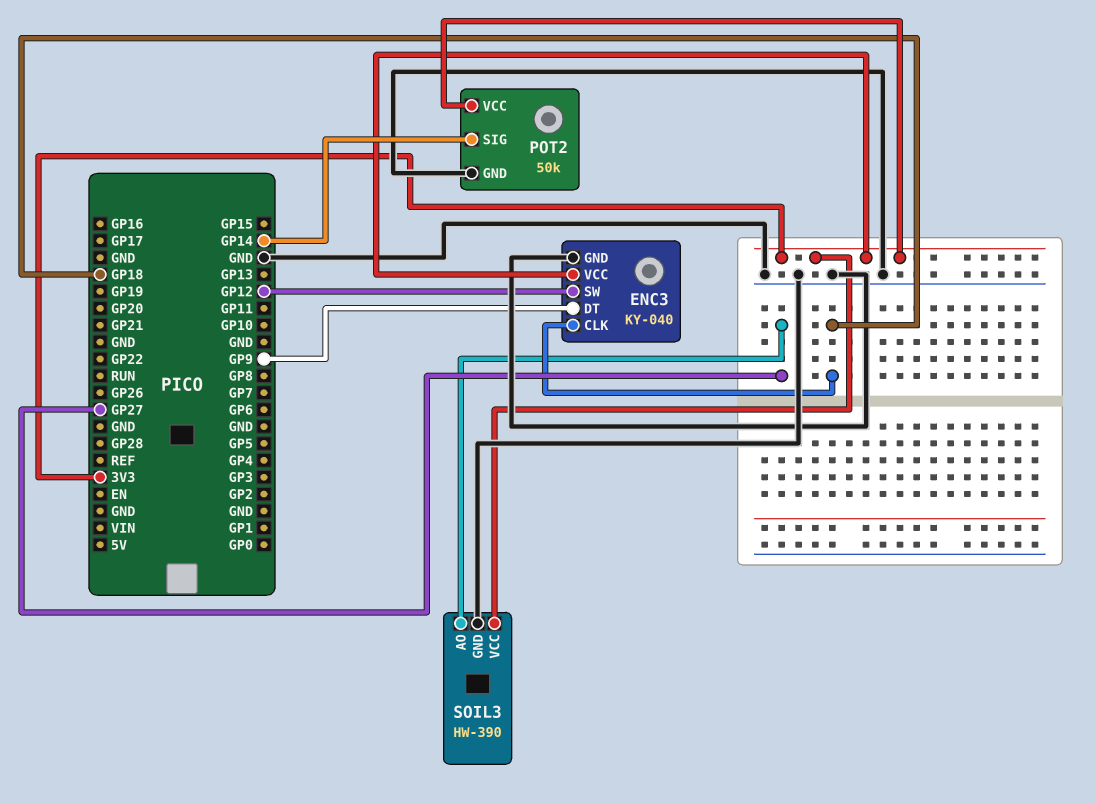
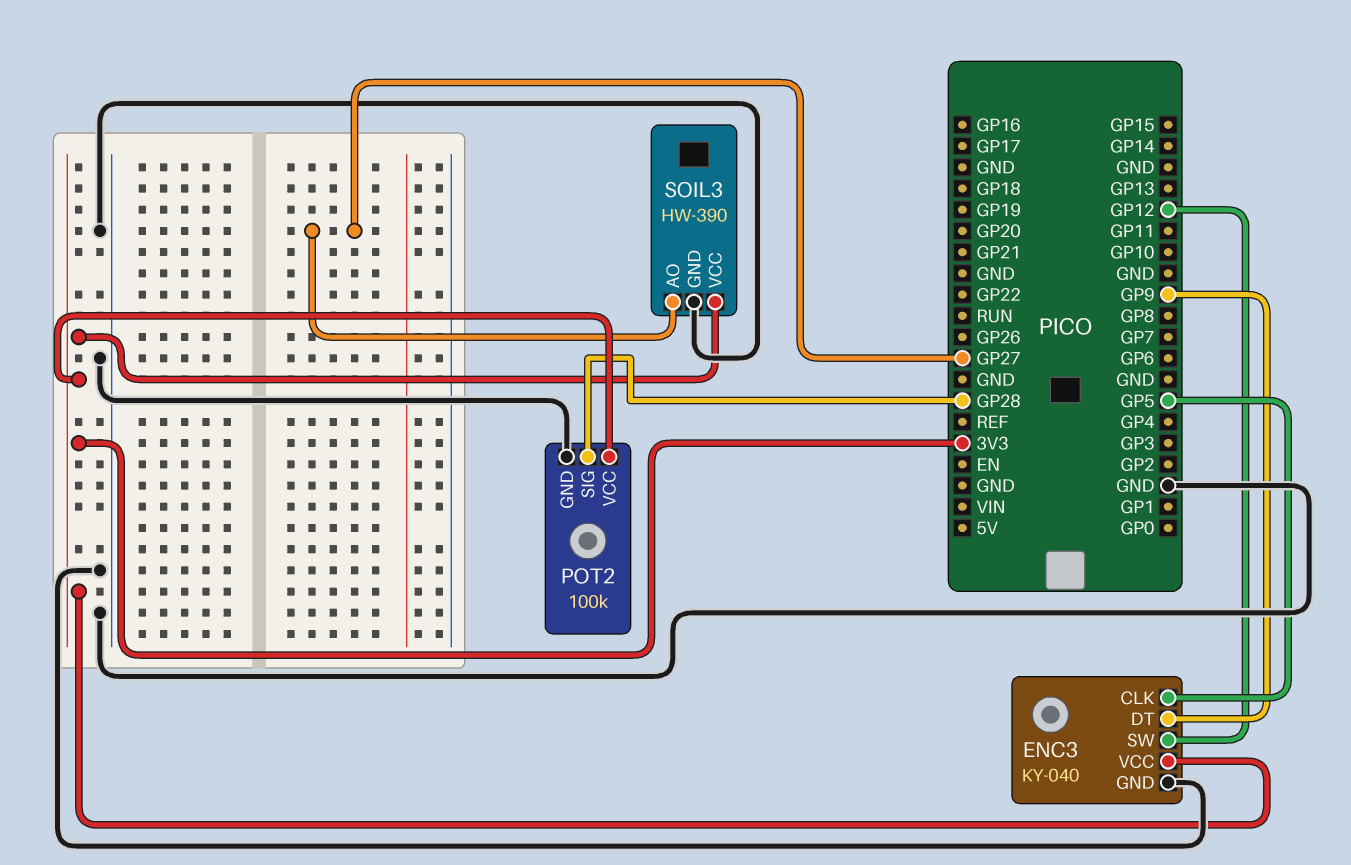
ENC3 pin CLK: GP18 -> GP5
POT2: 50k -> 100k
POT2 pin SIG: GP14 -> GP28

